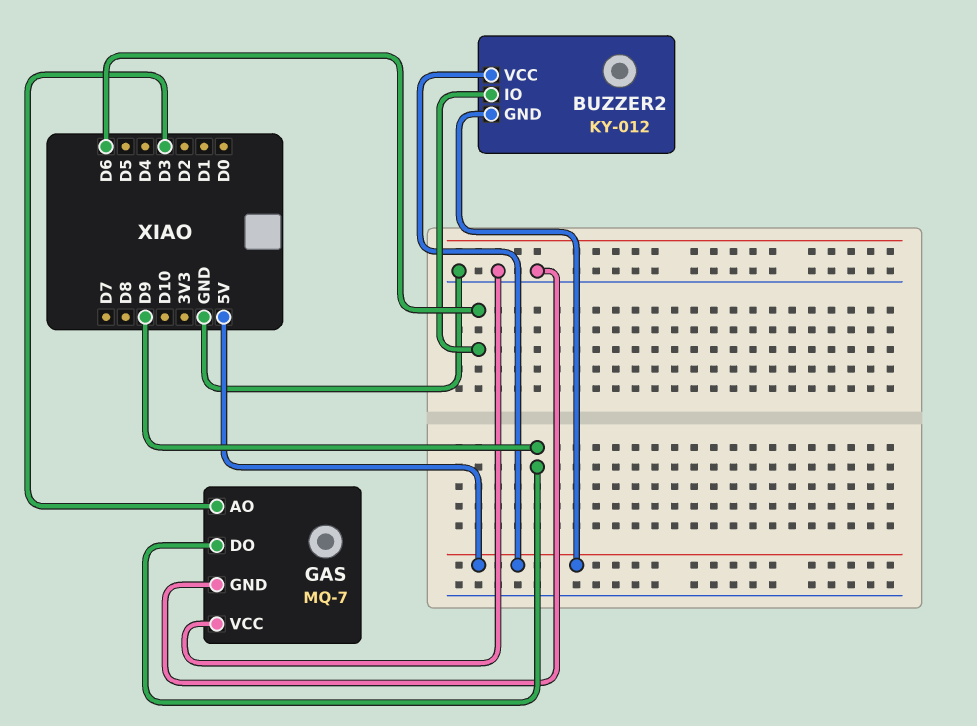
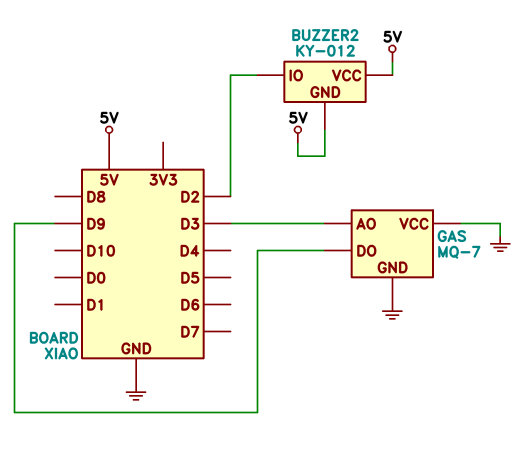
BUZZER2 pin IO: D6 -> D2

